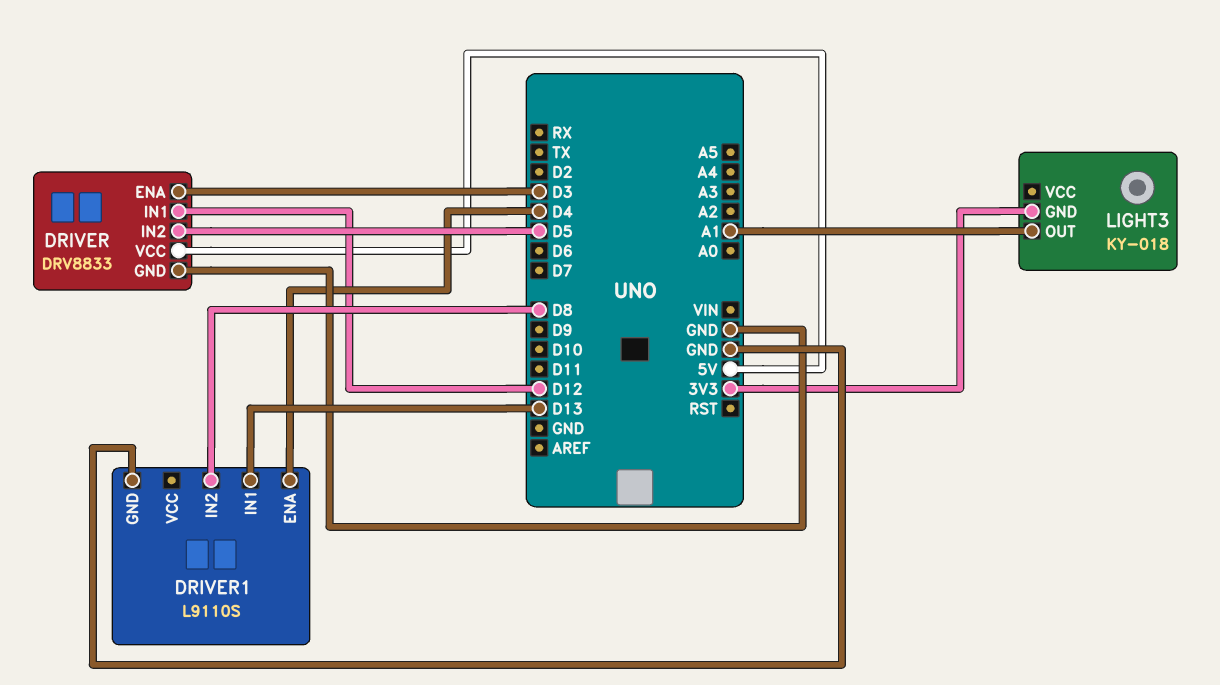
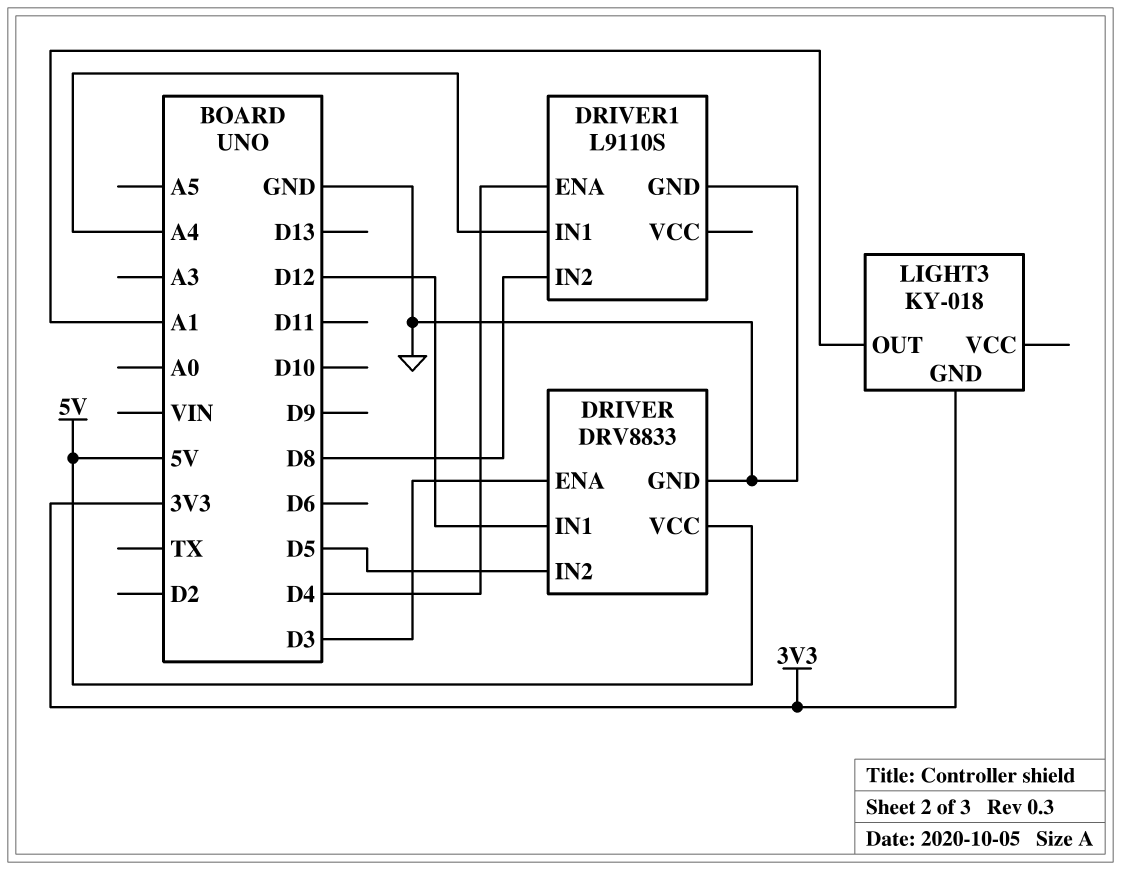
DRIVER1 pin IN1: D13 -> A4

